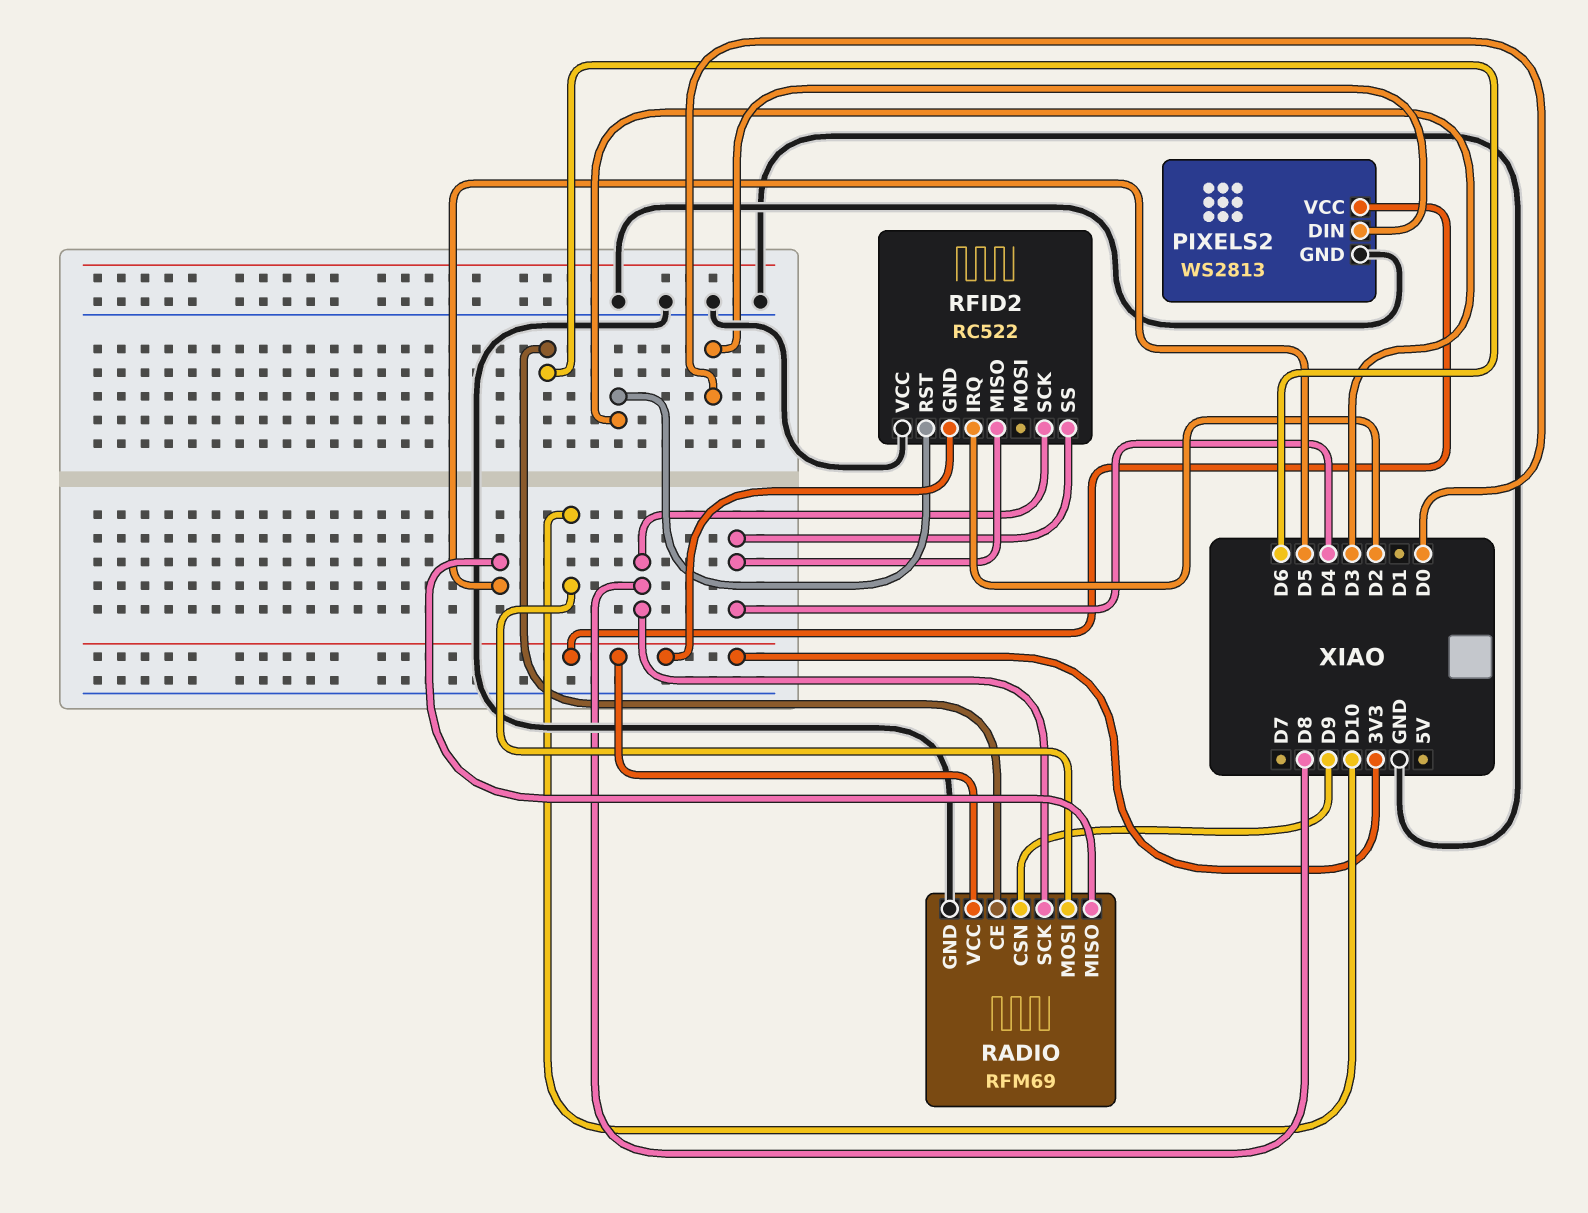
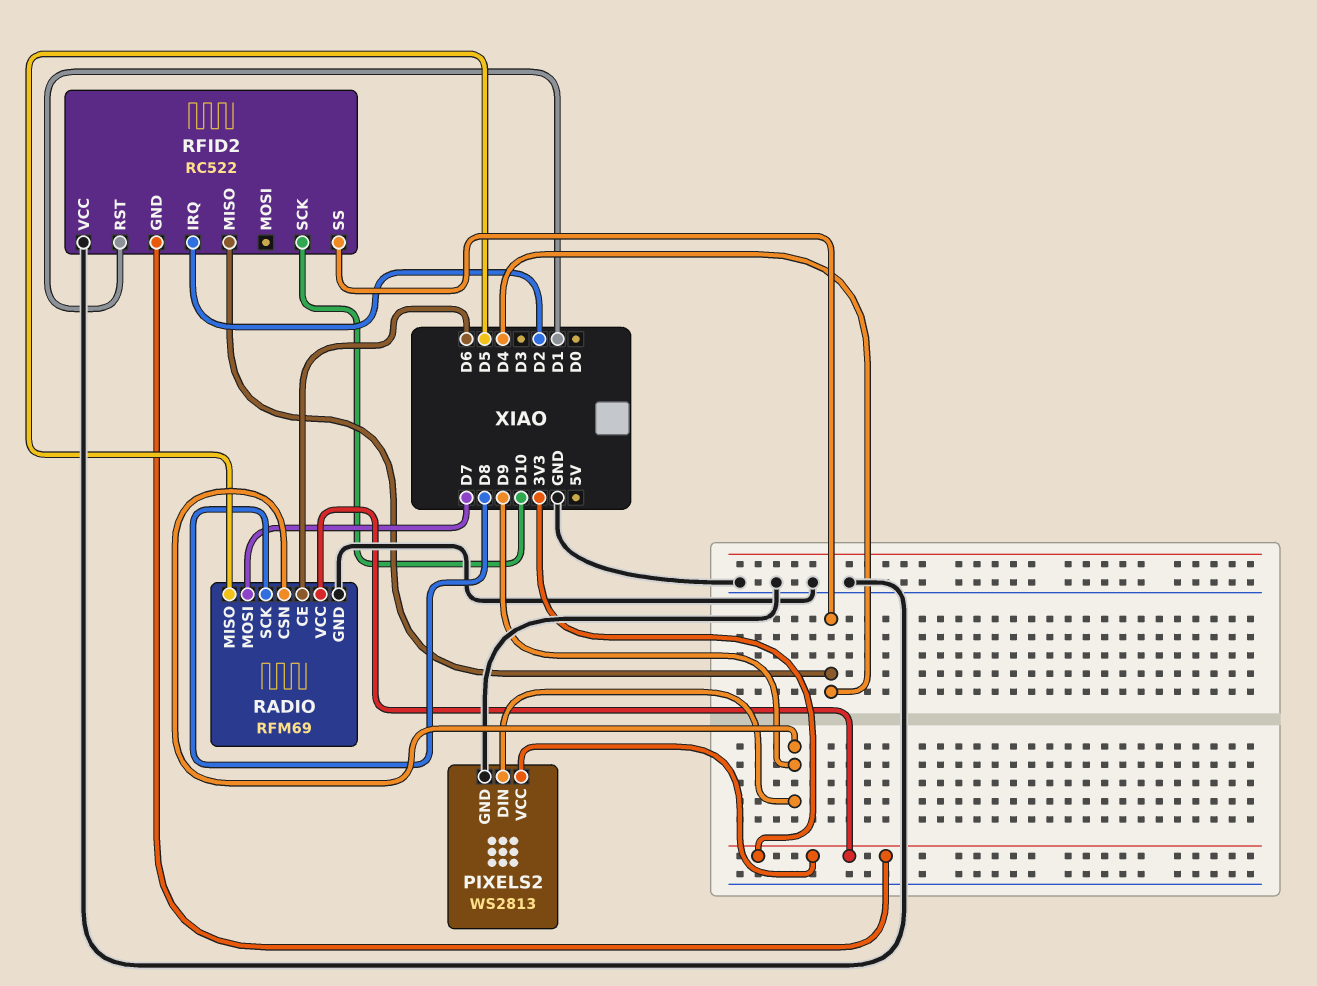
PIXELS2 pin DIN: D0 -> D9
RADIO pin MOSI: D10 -> D7
RFID2 pin RST: D3 -> D1
RFID2 pin SCK: D8 -> D10

